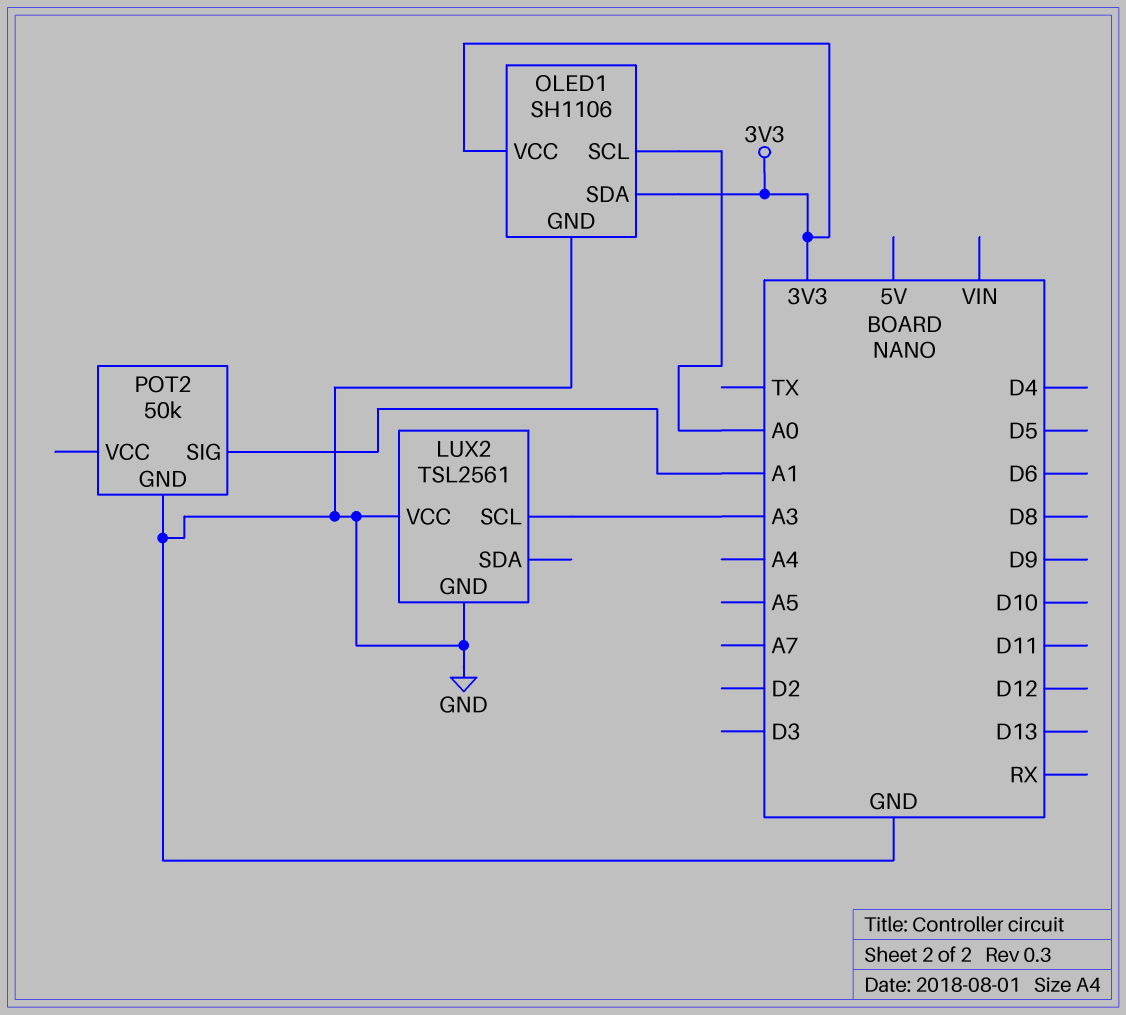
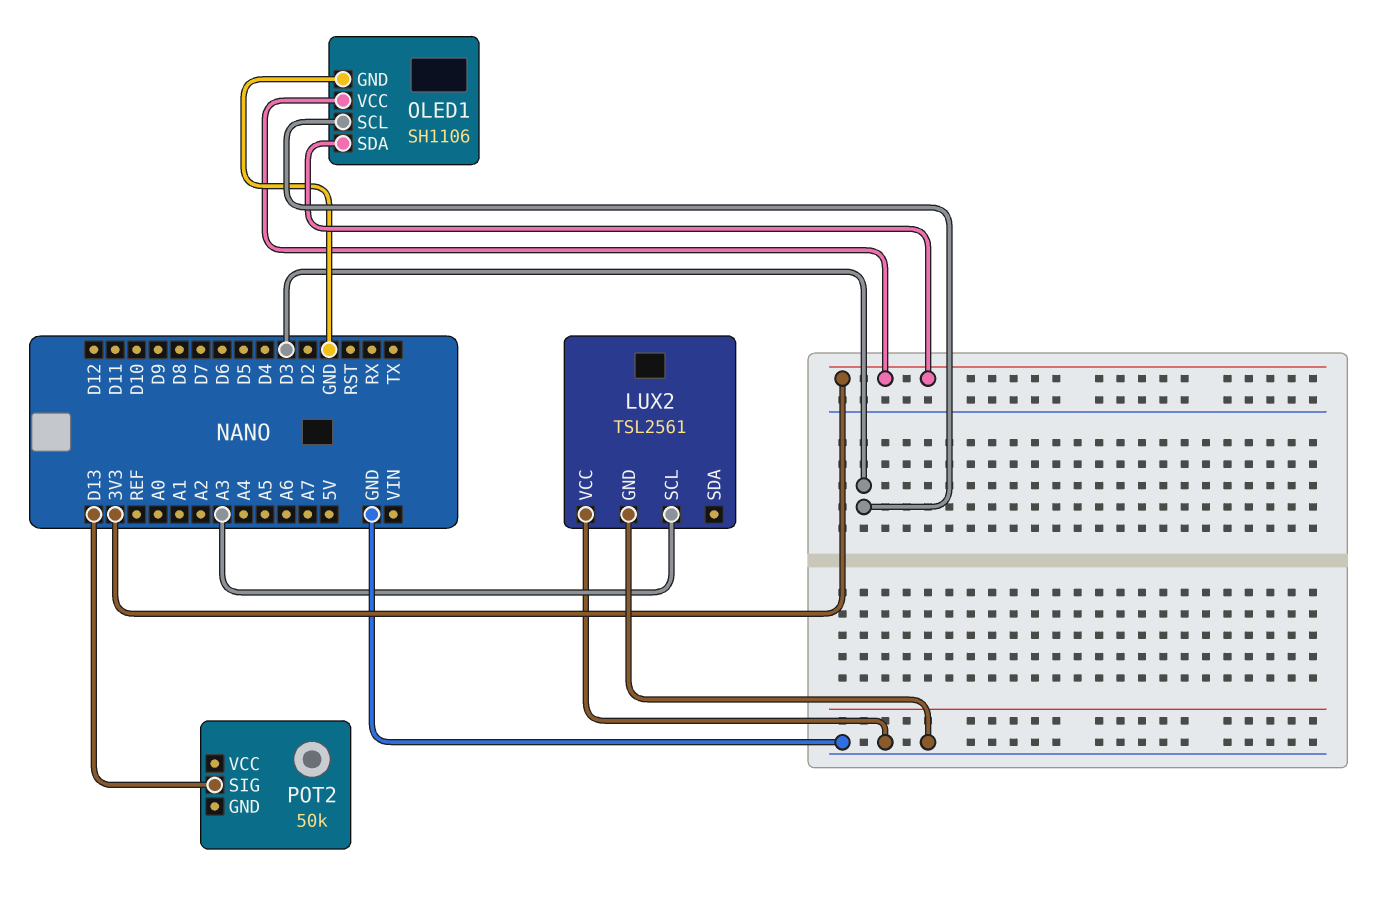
OLED1 pin SCL: A0 -> D3
POT2 pin GND: GND -> none
POT2 pin SIG: A1 -> D13

